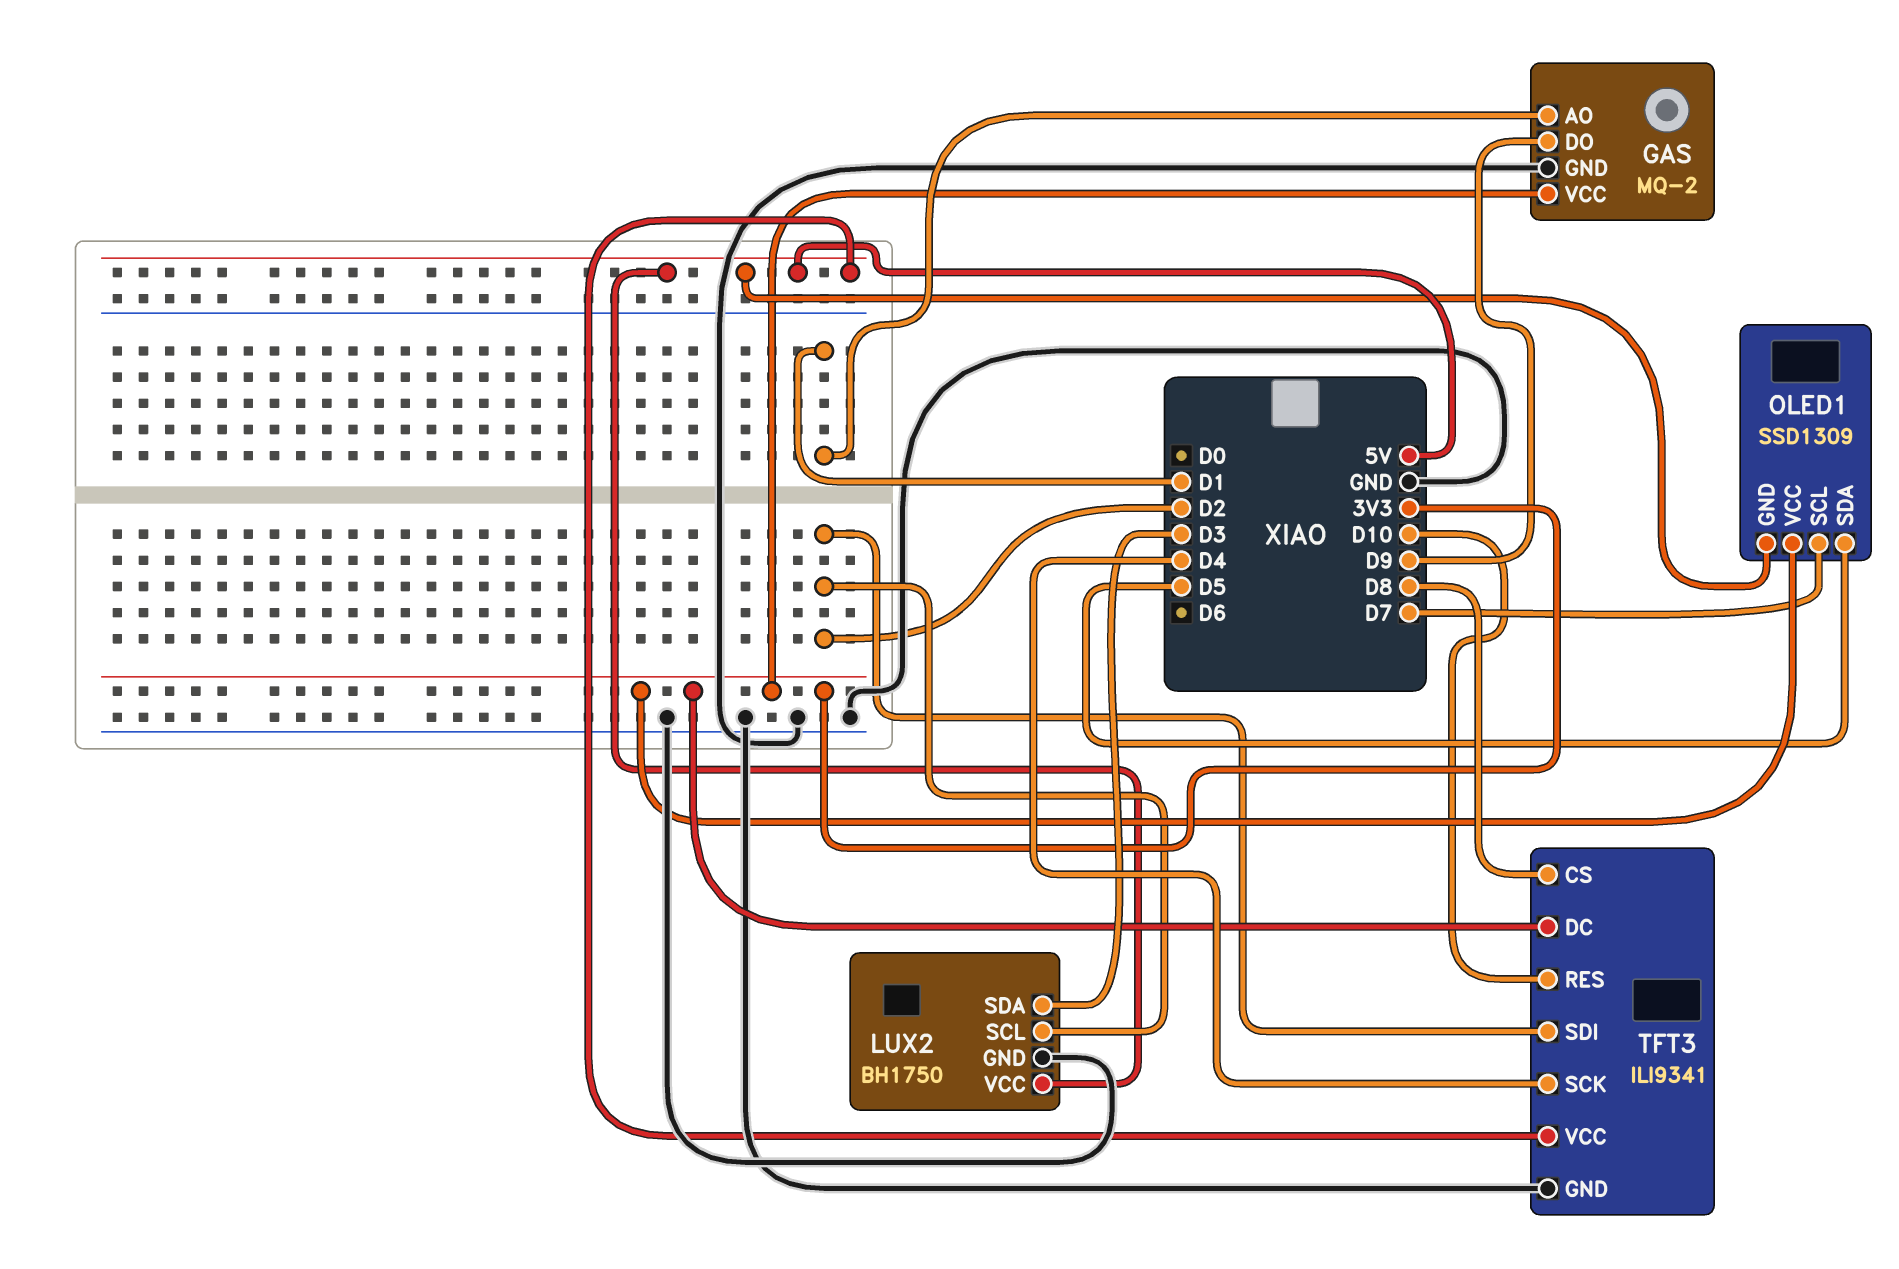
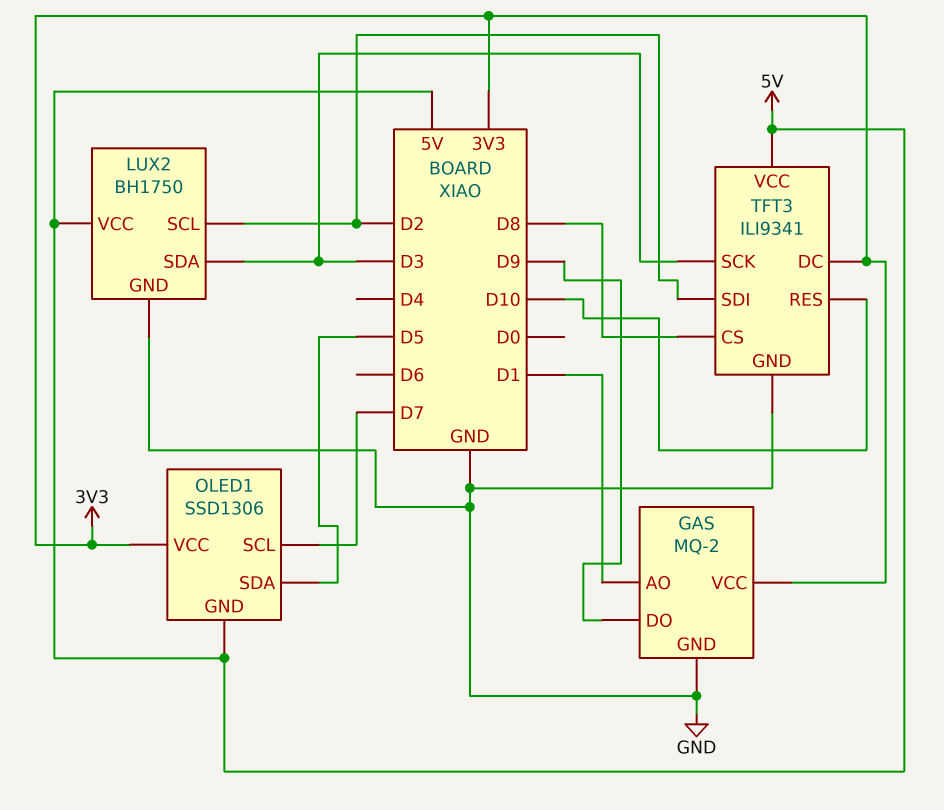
OLED1: SSD1309 -> SSD1306
TFT3 pin SCK: D4 -> D3

